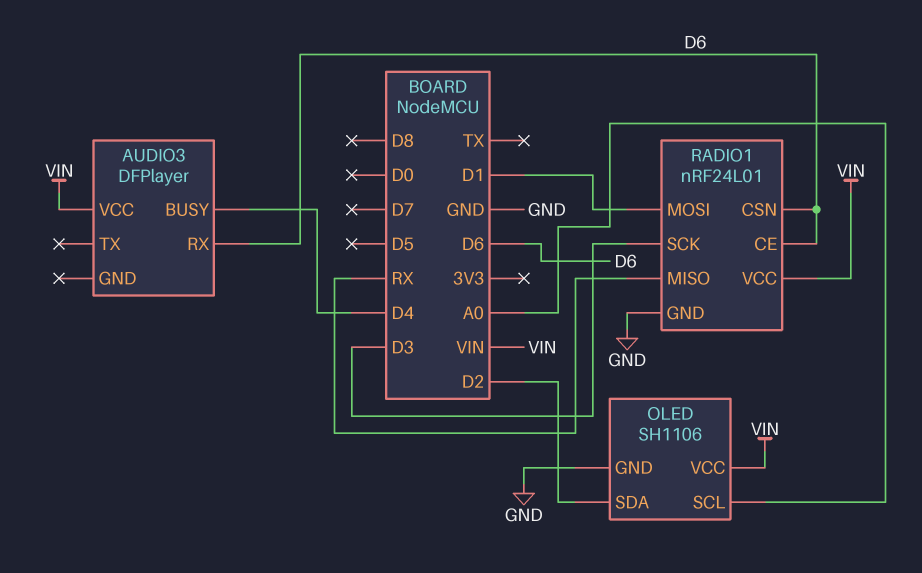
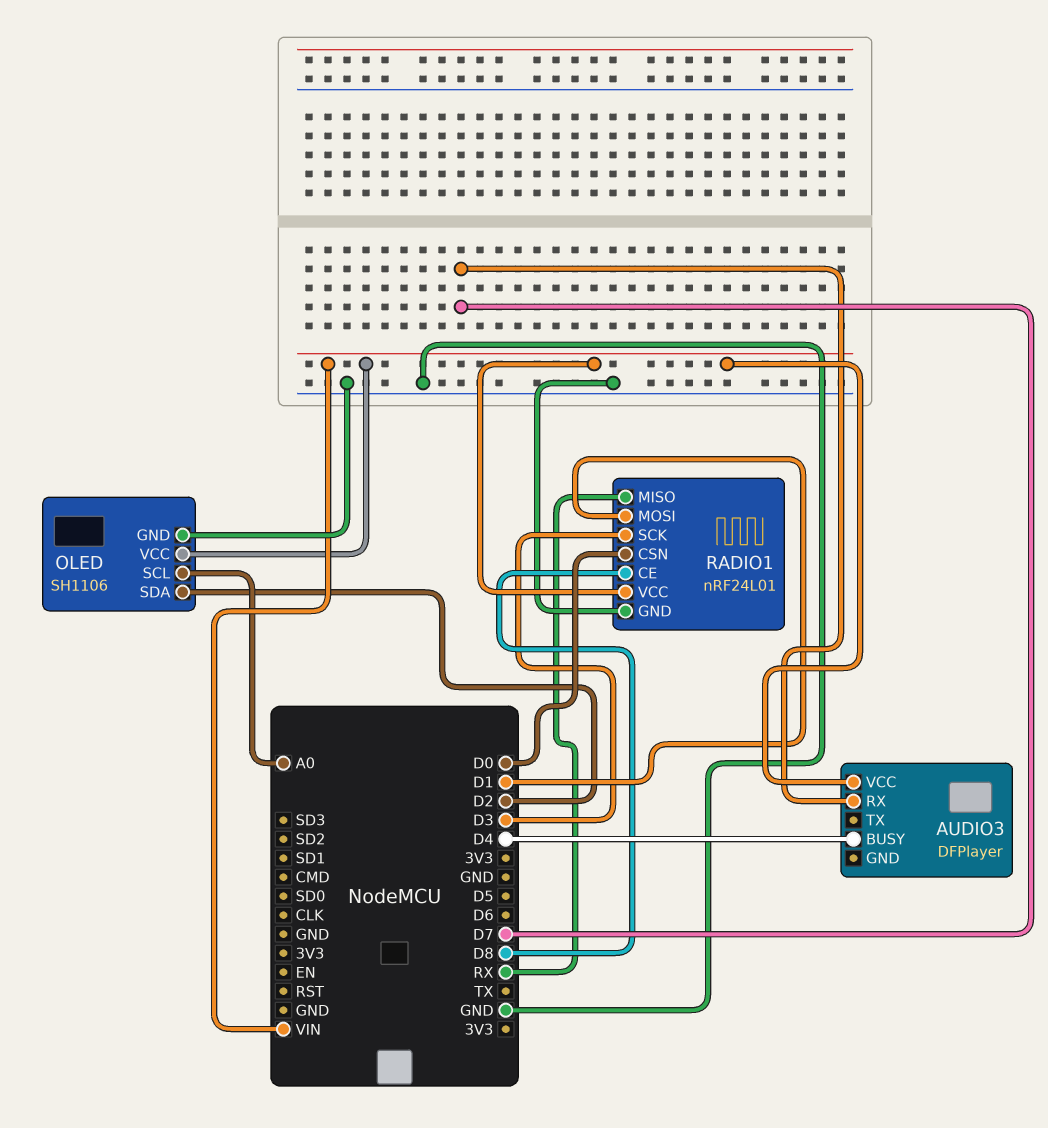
AUDIO3 pin RX: D6 -> D7
RADIO1 pin CE: D6 -> D8
RADIO1 pin CSN: D6 -> D0

